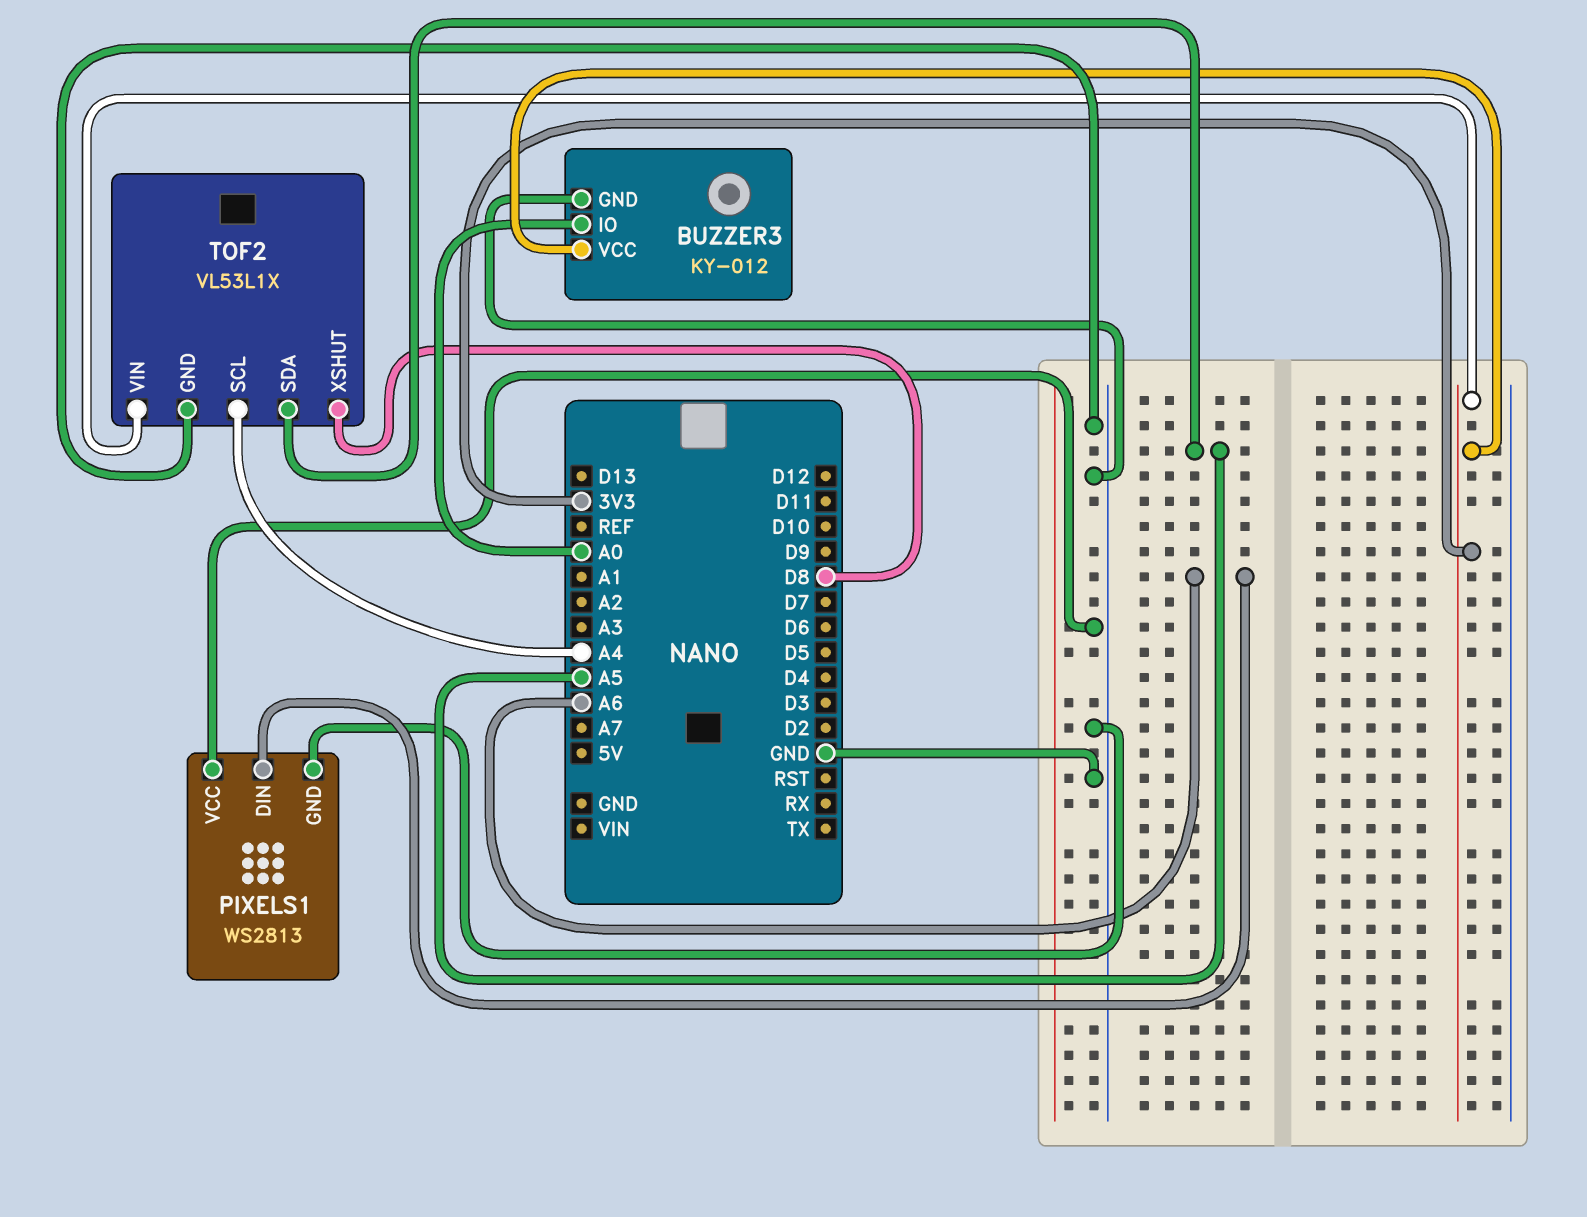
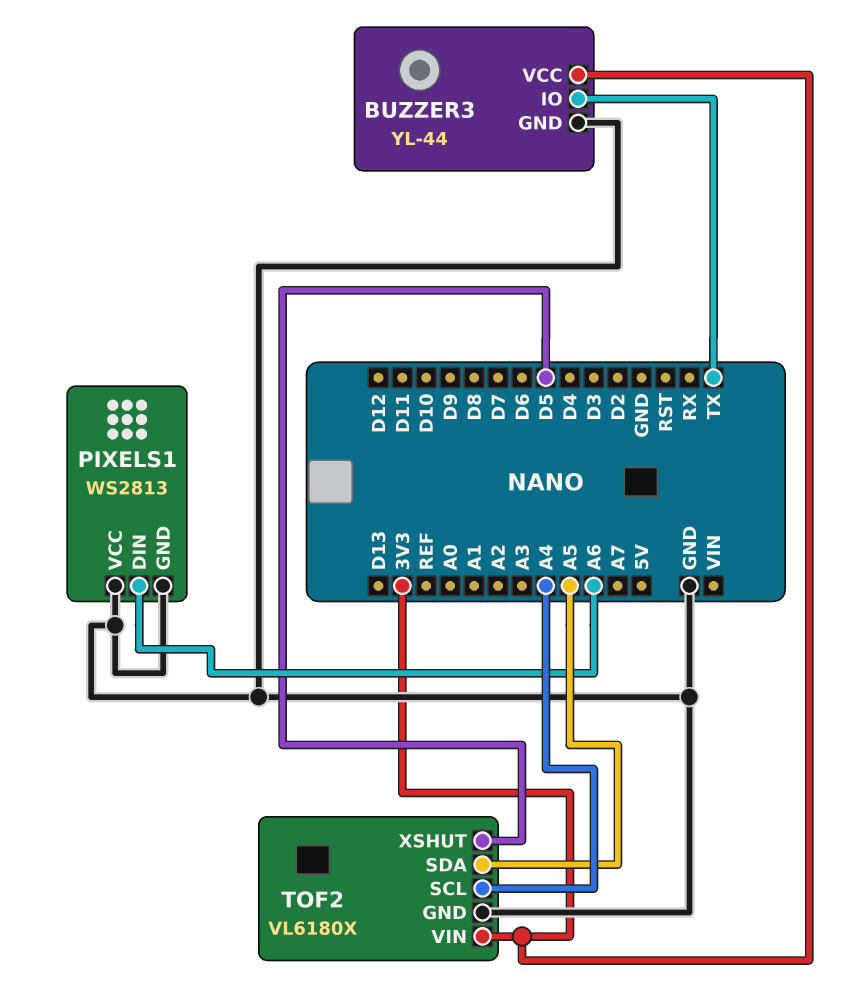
BUZZER3: KY-012 -> YL-44
BUZZER3 pin IO: A0 -> TX
TOF2: VL53L1X -> VL6180X
TOF2 pin XSHUT: D8 -> D5

